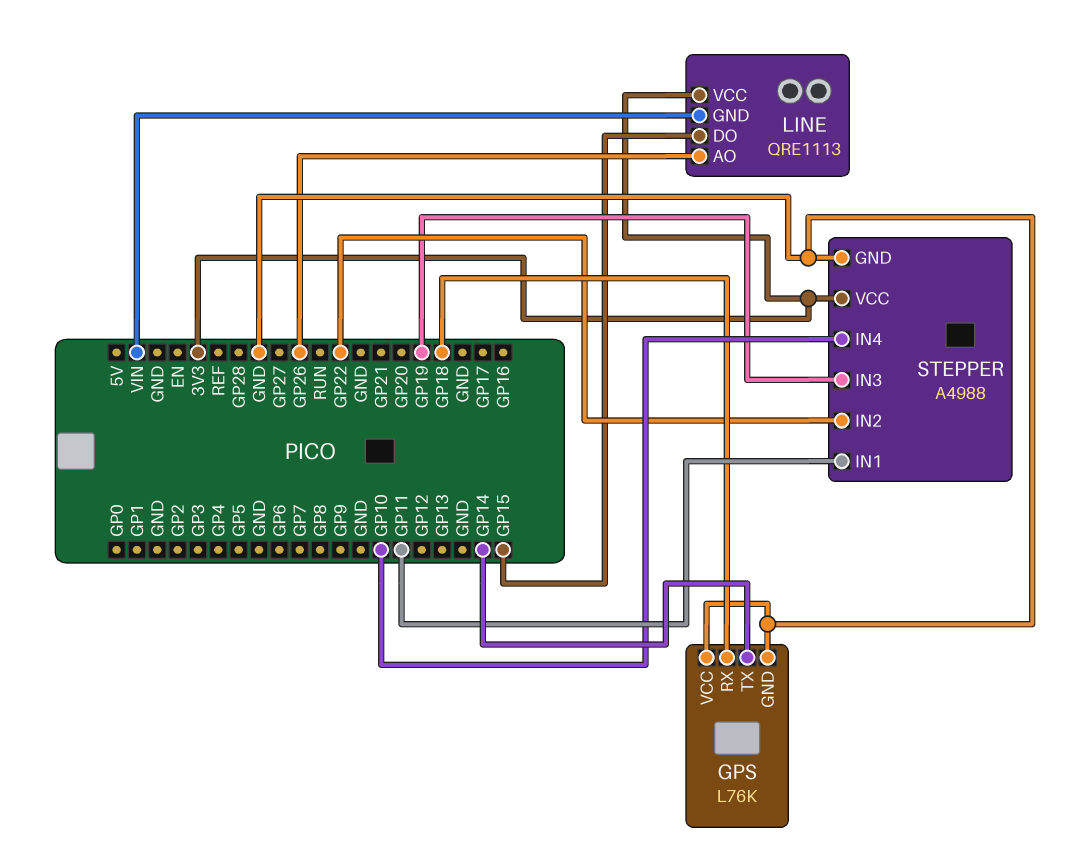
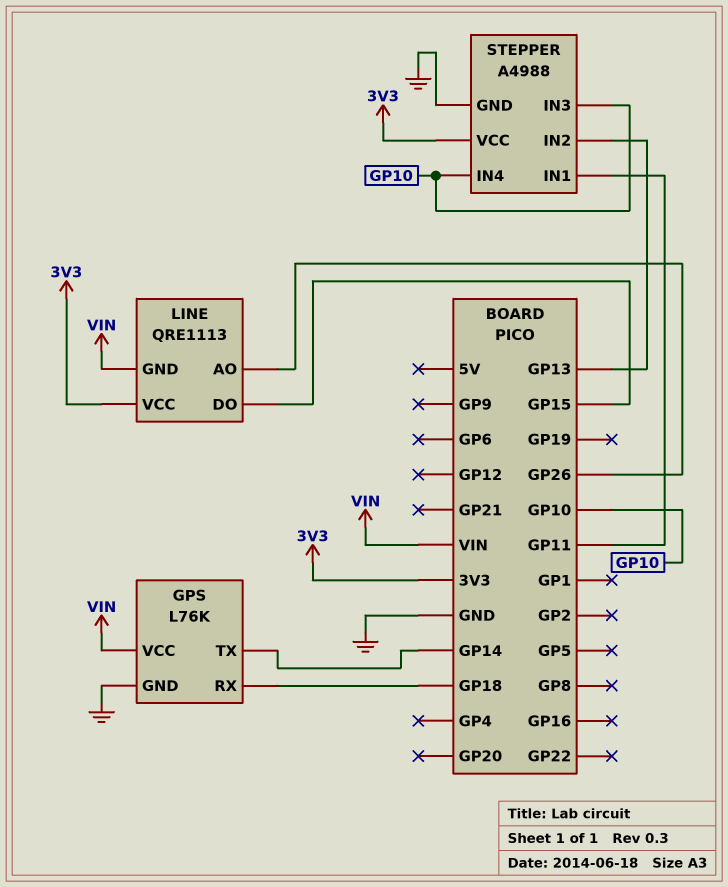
GPS pin VCC: GND -> VIN
STEPPER pin IN2: GP22 -> GP13
STEPPER pin IN3: GP19 -> GP10

